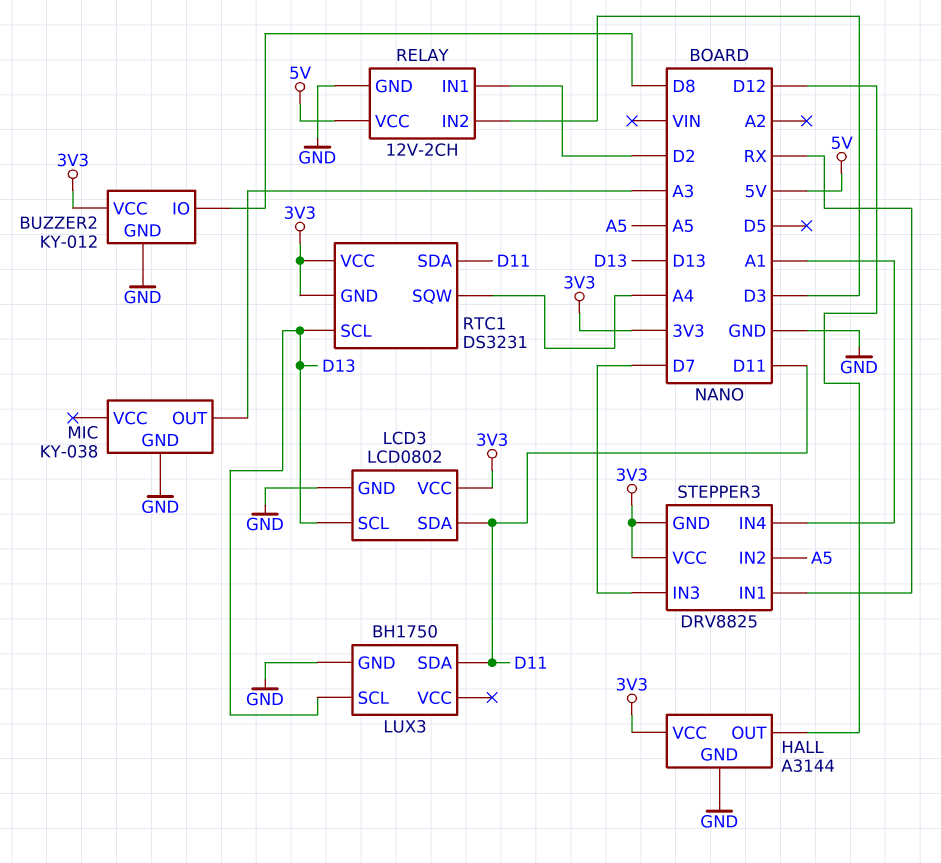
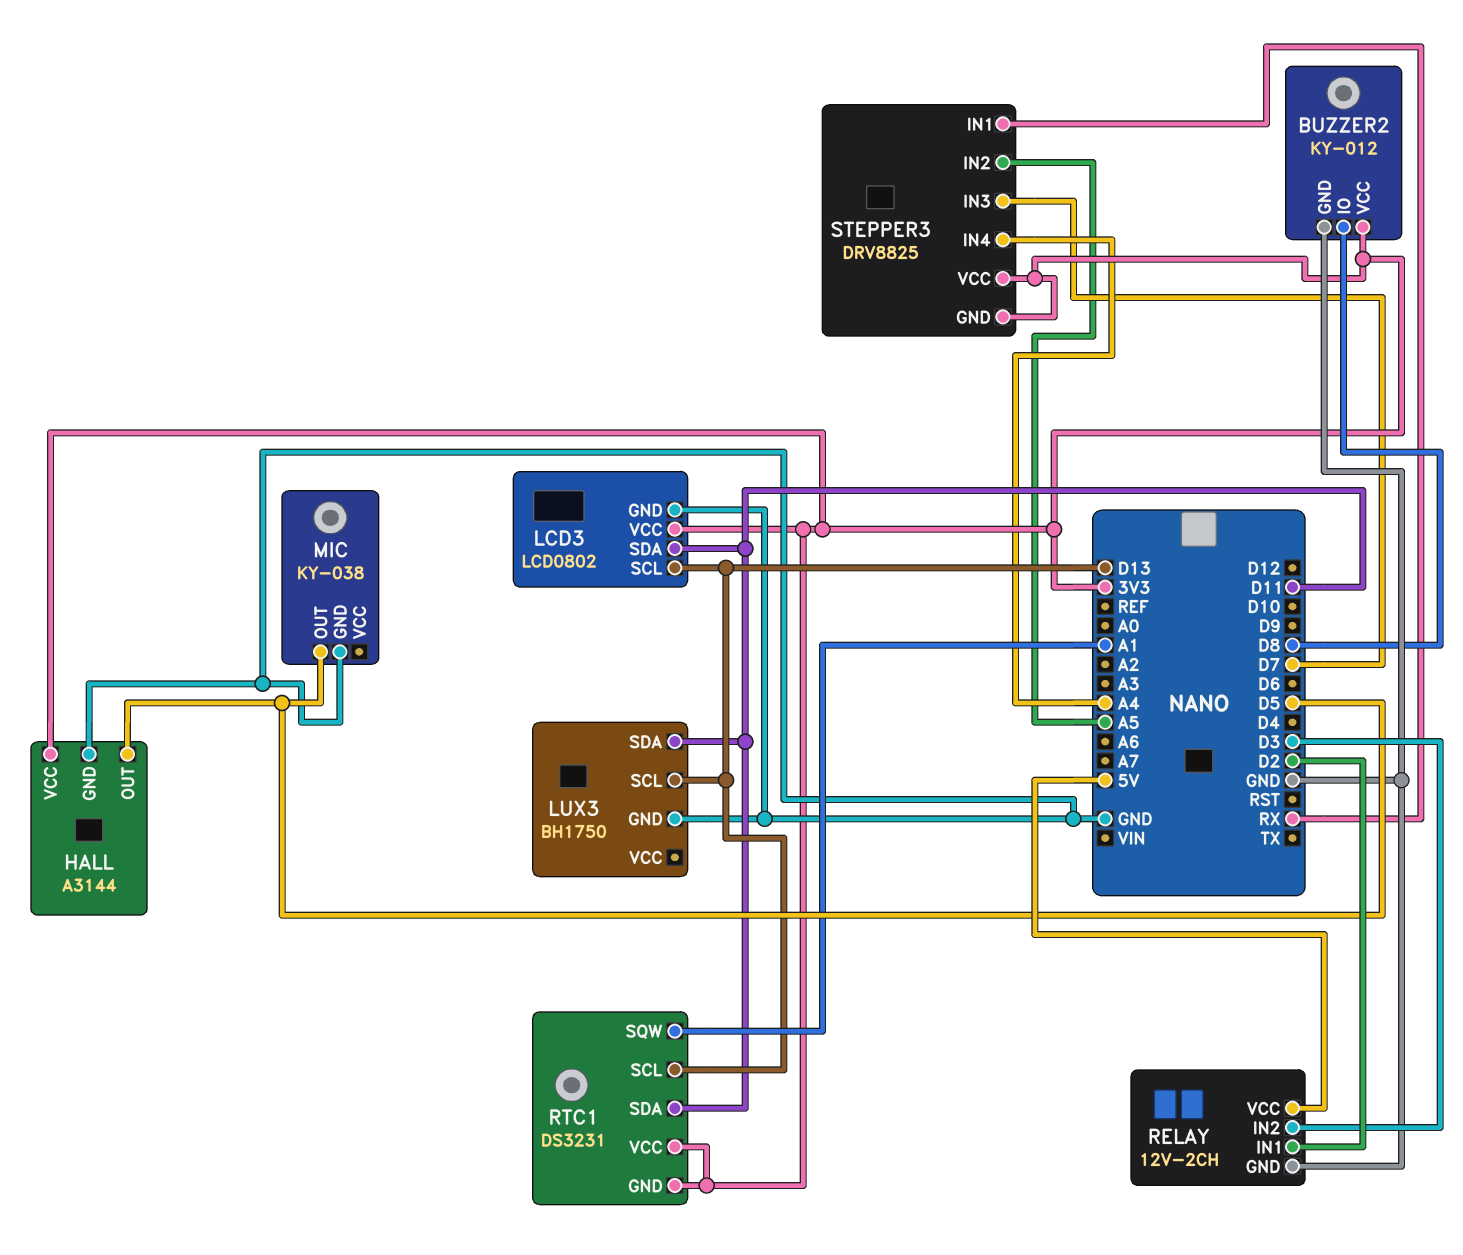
HALL pin OUT: D12 -> D5
MIC pin OUT: A3 -> D5
RTC1 pin SQW: A4 -> A1
STEPPER3 pin IN4: A1 -> A4

